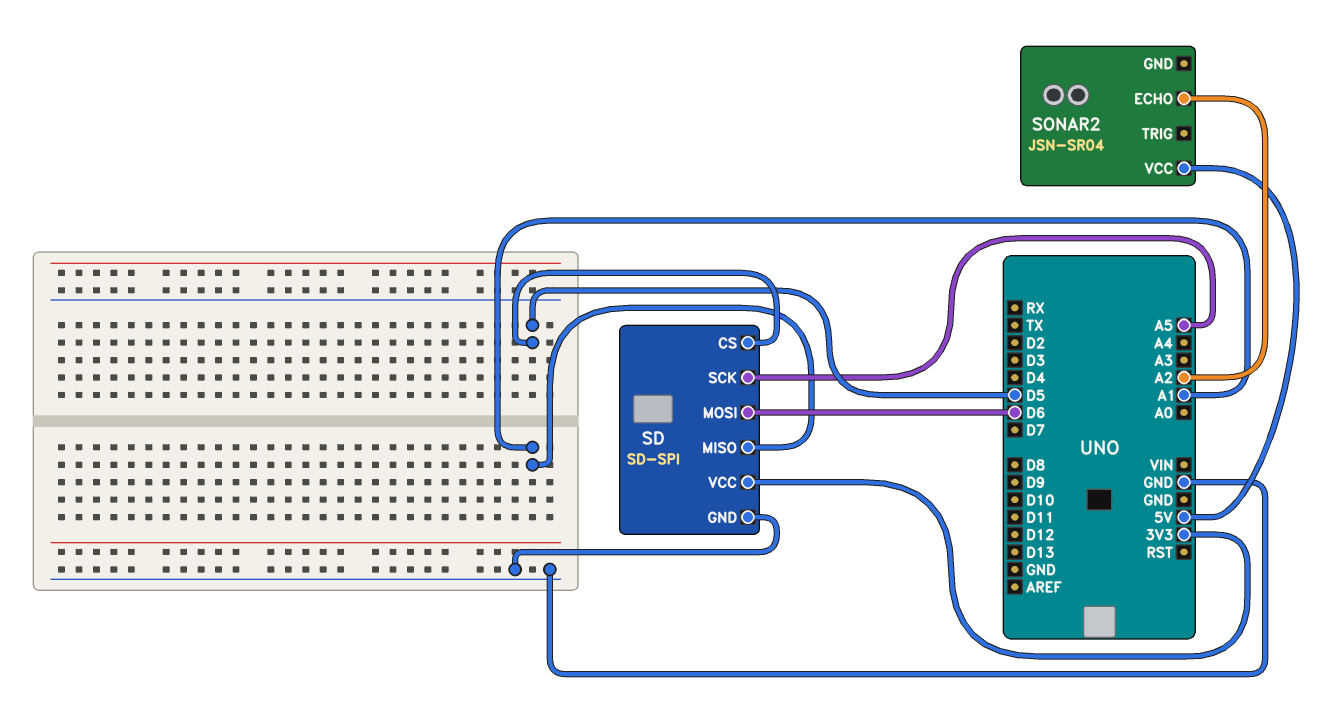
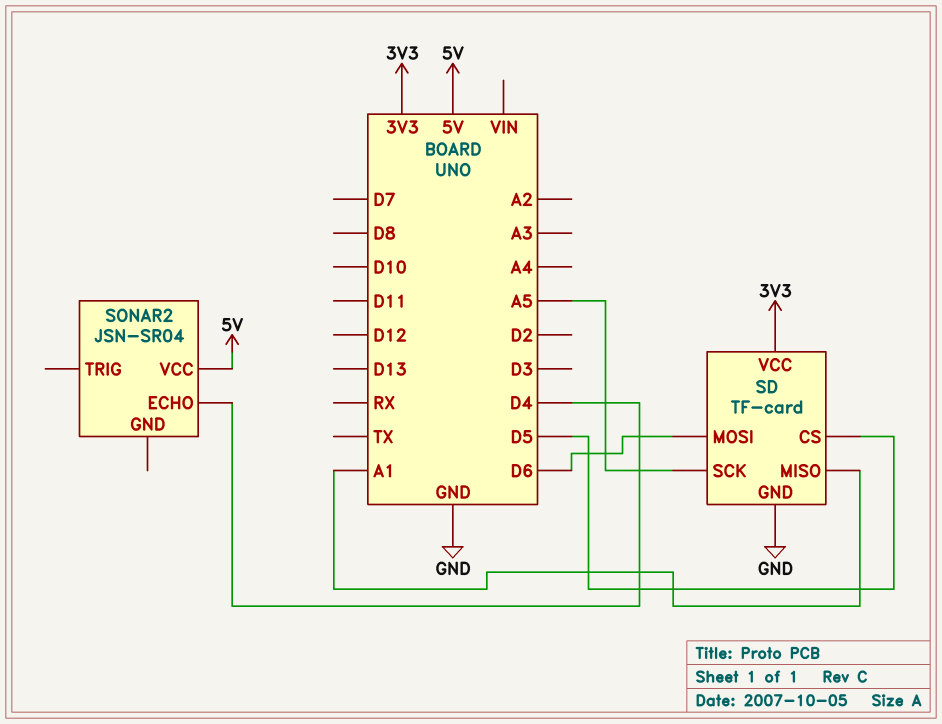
SD: SD-SPI -> TF-card
SONAR2 pin ECHO: A2 -> D4

